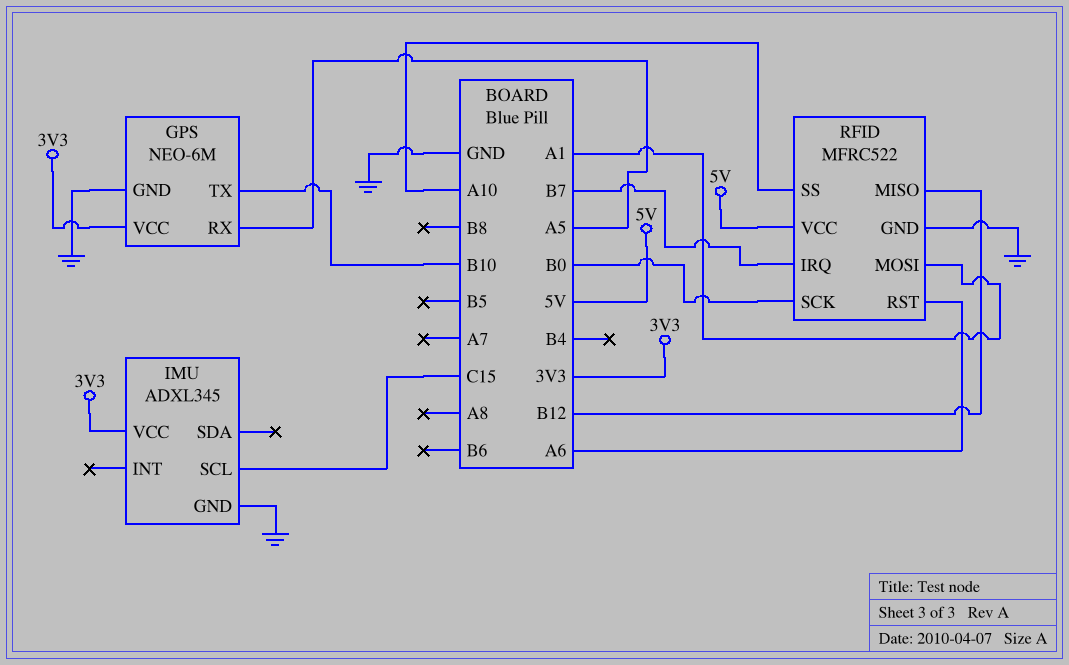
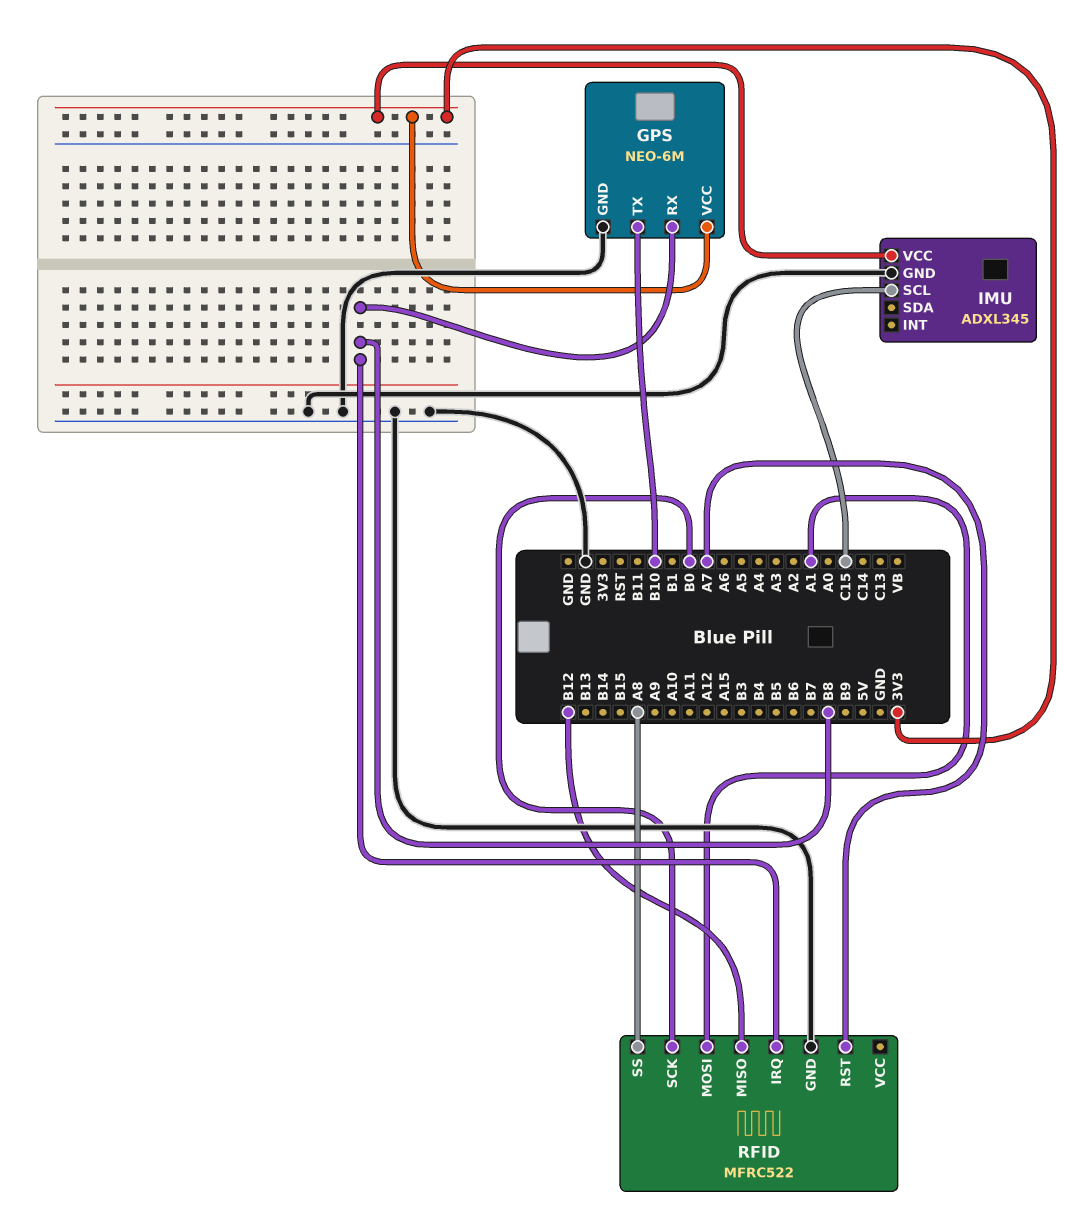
GPS pin RX: A5 -> B8
RFID pin IRQ: B7 -> B8
RFID pin RST: A6 -> A7
RFID pin SS: A10 -> A8
RFID pin VCC: 5V -> none

